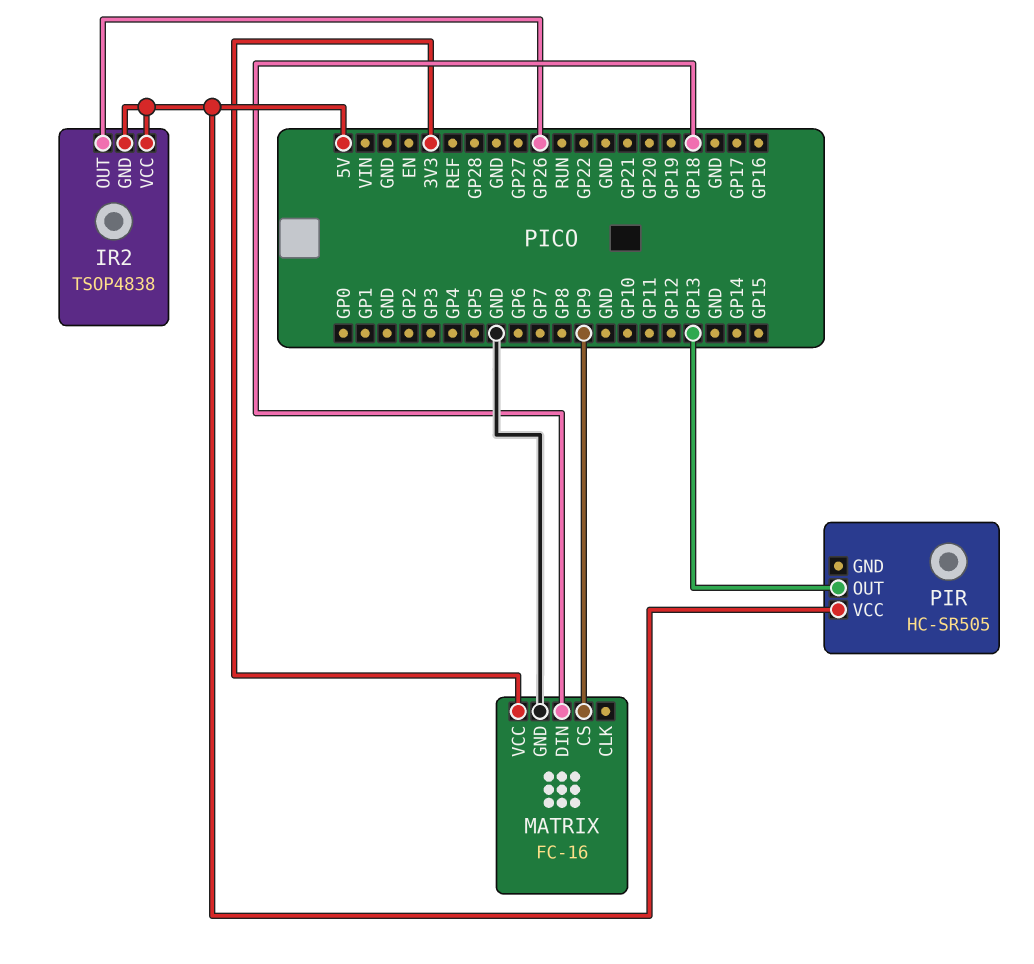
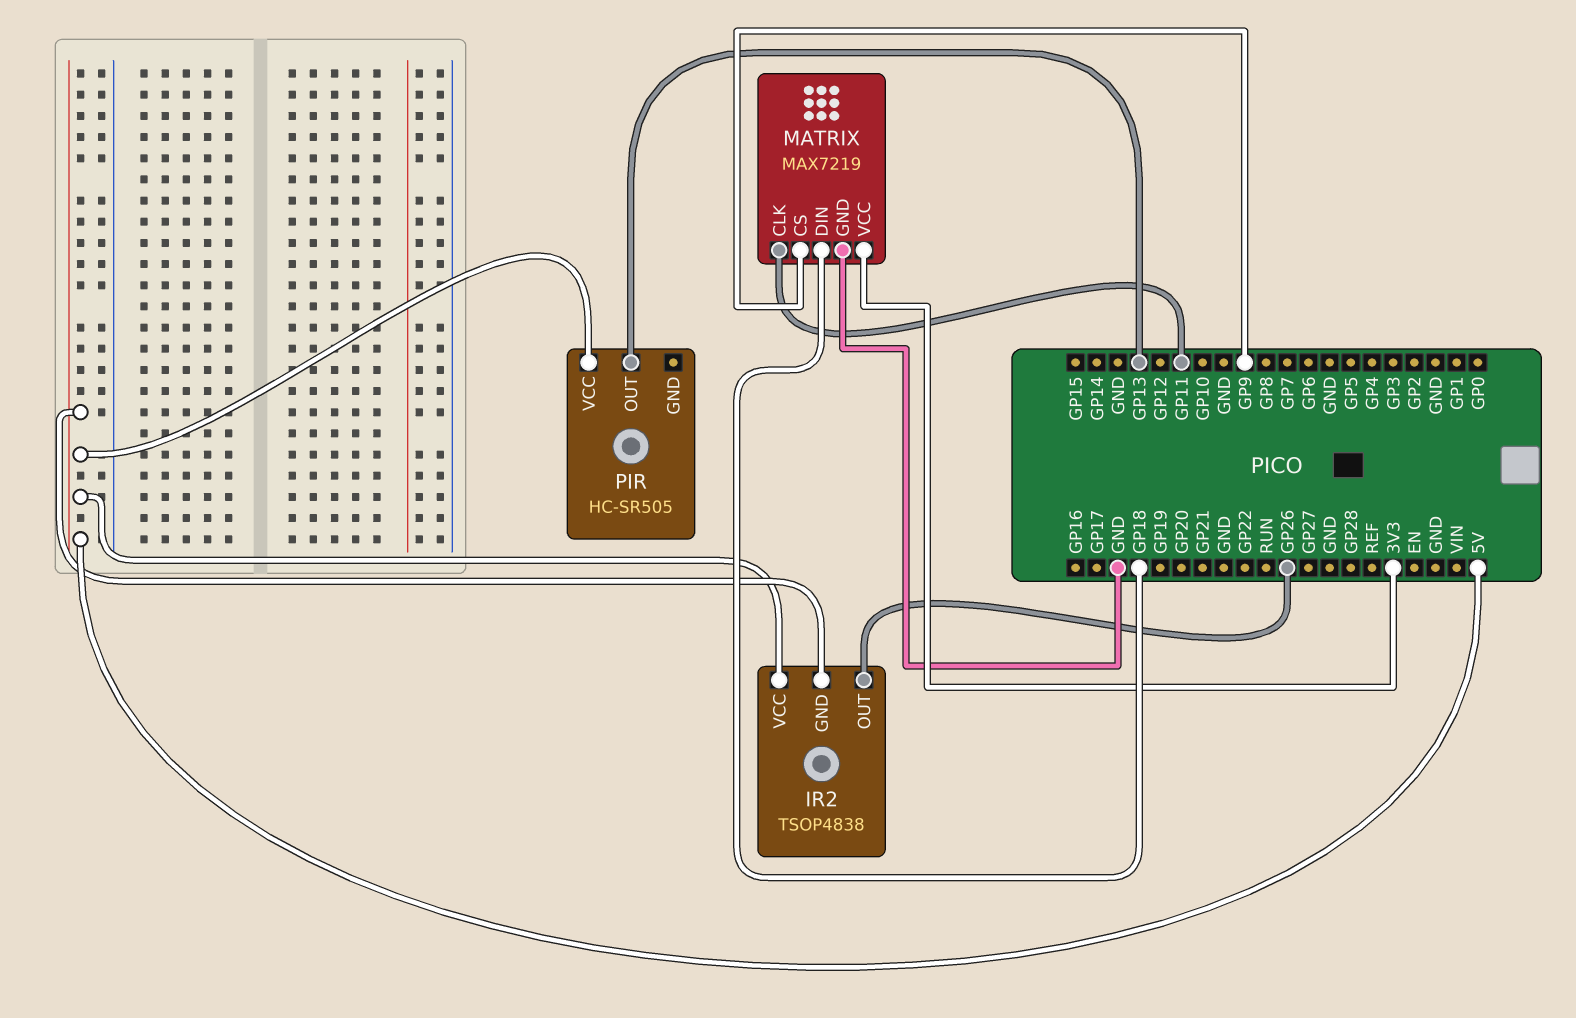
MATRIX: FC-16 -> MAX7219
MATRIX pin CLK: none -> GP11

